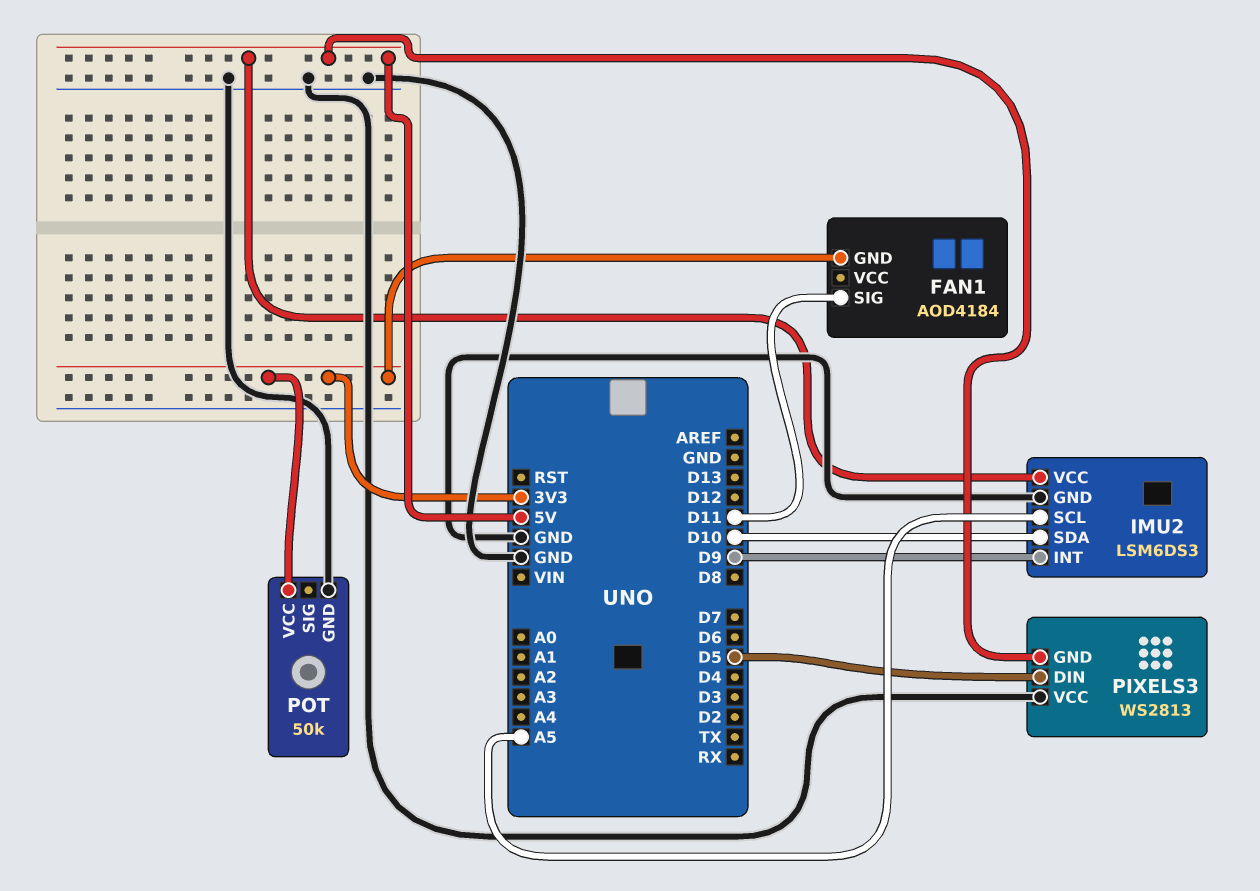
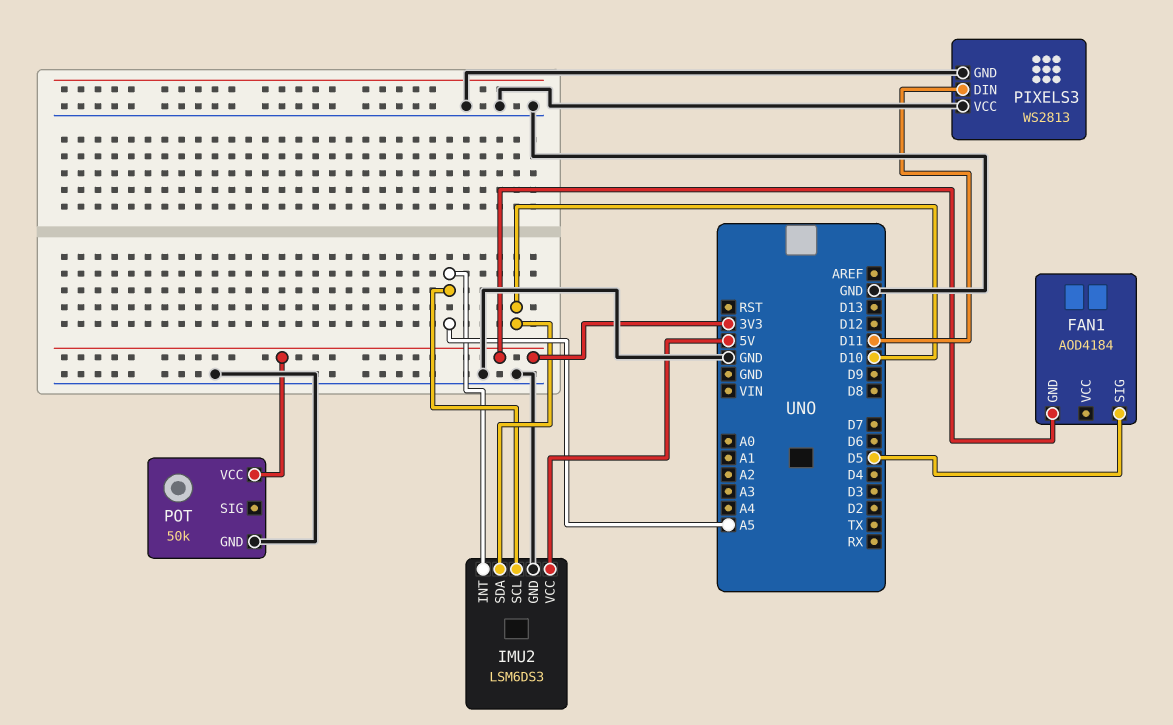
FAN1 pin SIG: D11 -> D5
IMU2 pin INT: D9 -> A5
PIXELS3 pin DIN: D5 -> D11
PIXELS3 pin GND: 5V -> GND

